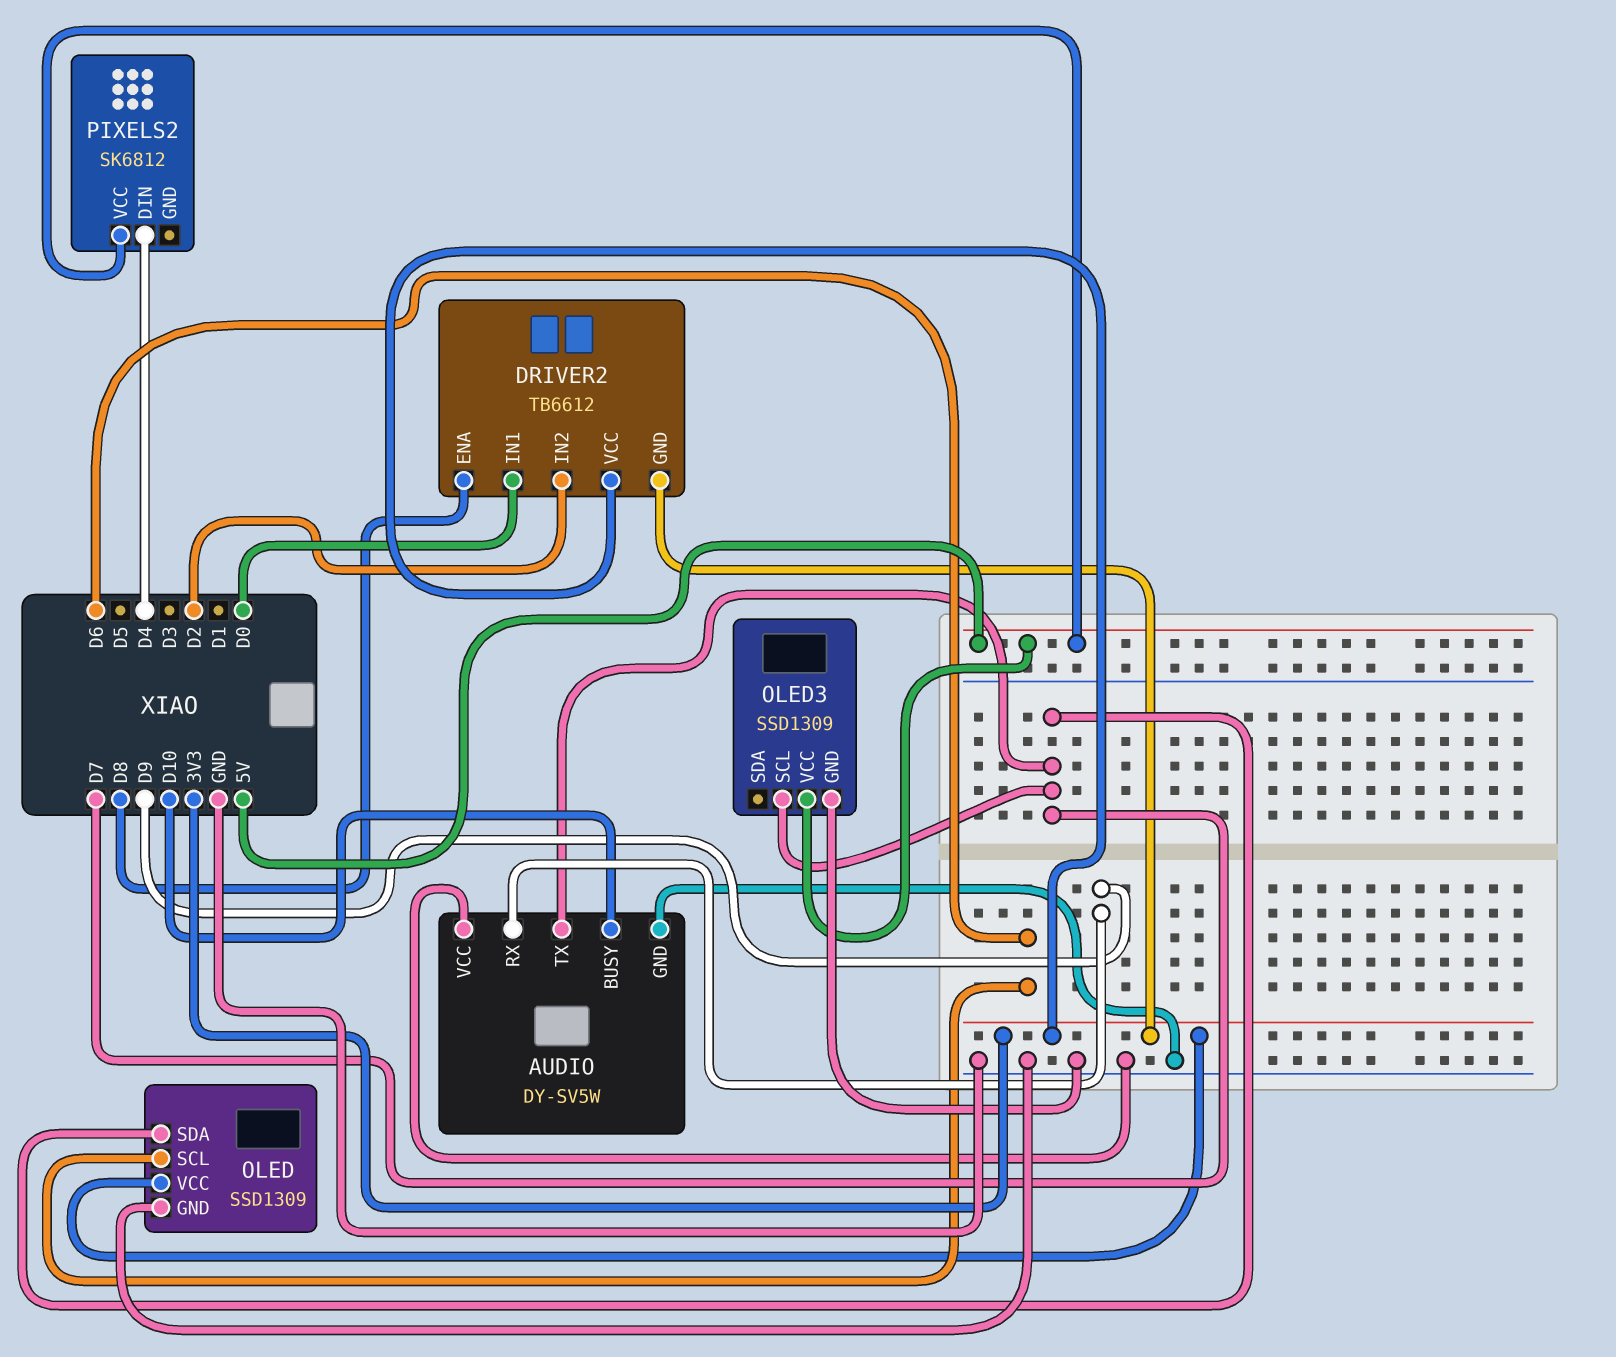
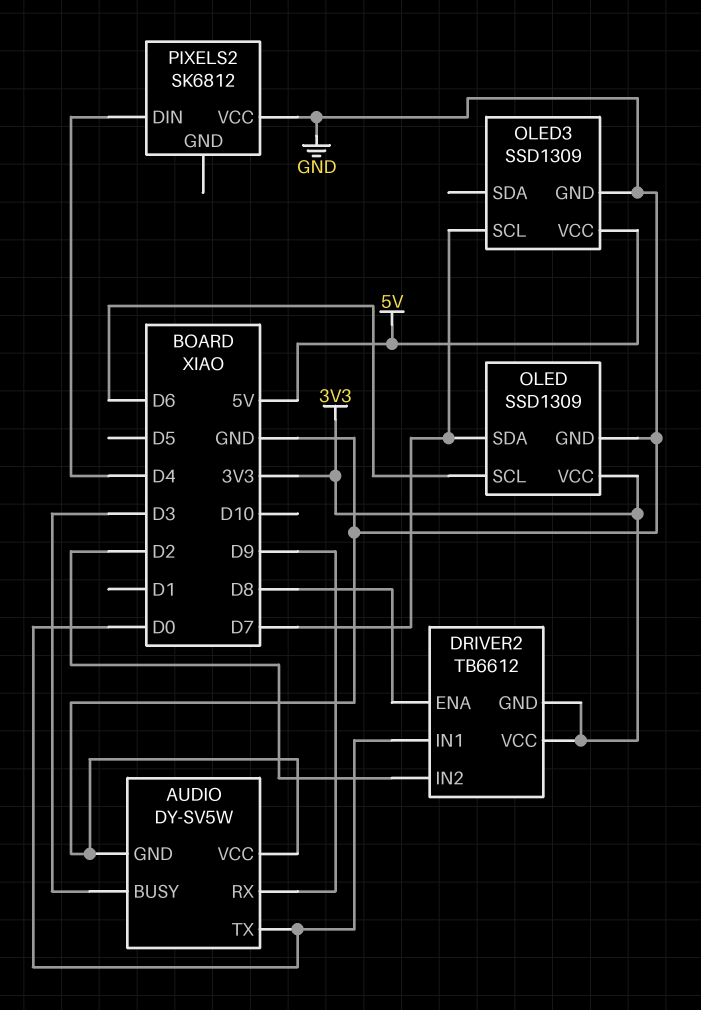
AUDIO pin BUSY: D10 -> D3
AUDIO pin TX: D7 -> D0
PIXELS2 pin VCC: 5V -> GND

